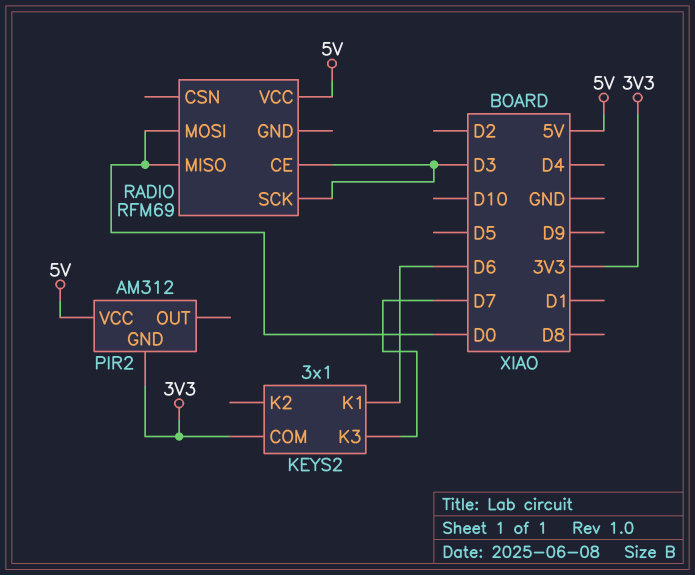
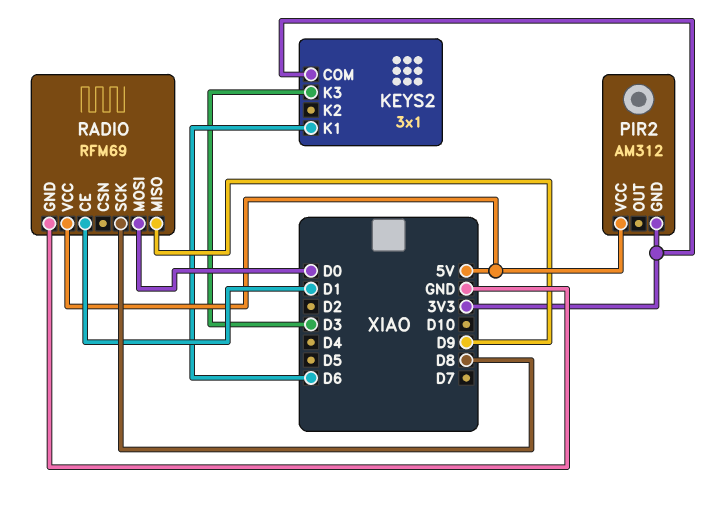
KEYS2 pin K3: D7 -> D3
RADIO pin CE: D3 -> D1
RADIO pin GND: none -> GND
RADIO pin MISO: D0 -> D9
RADIO pin SCK: D3 -> D8

